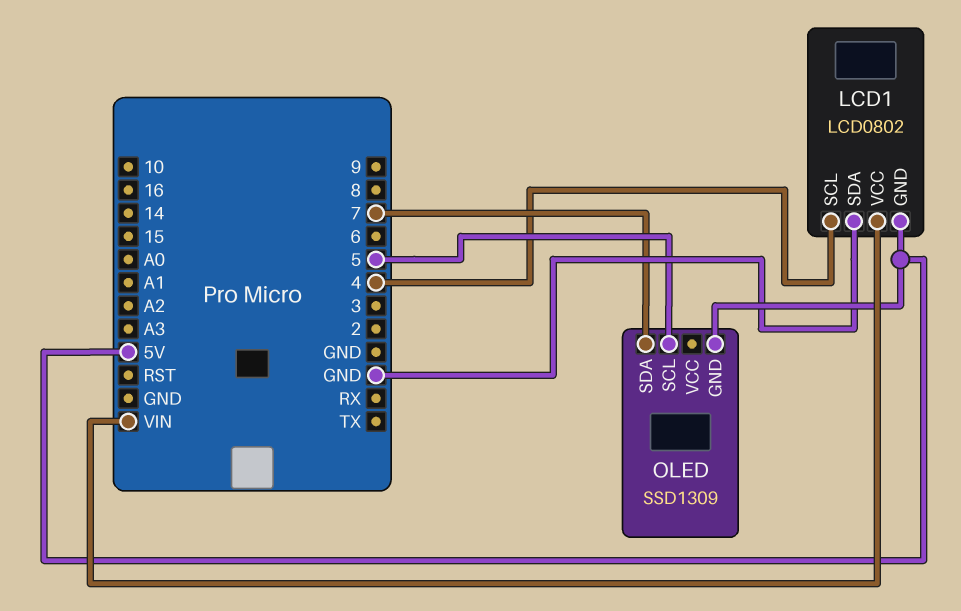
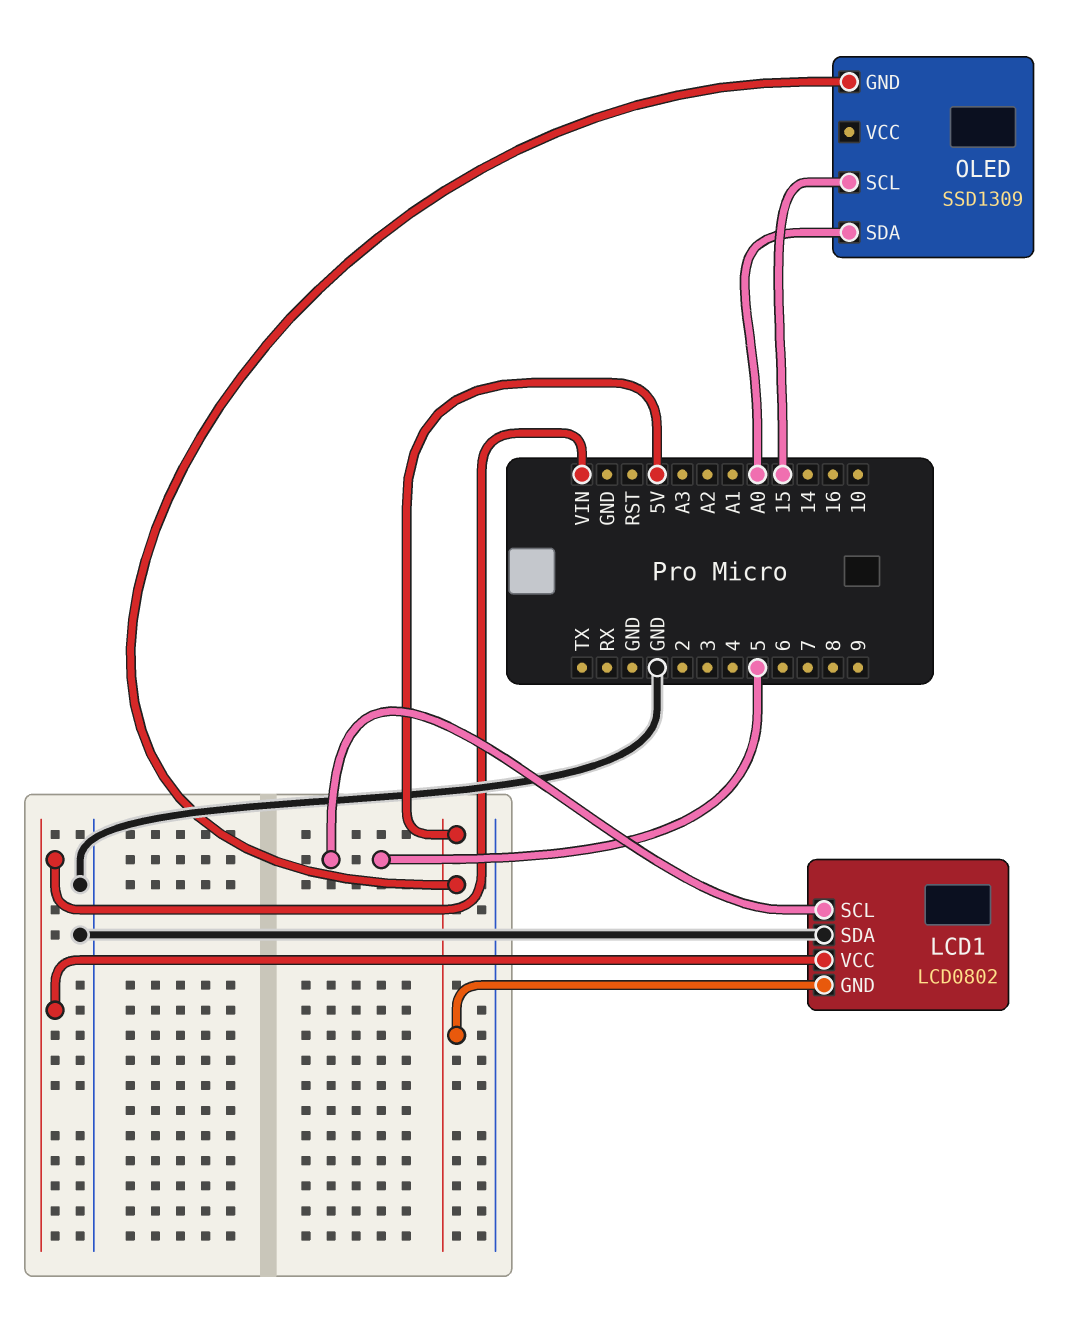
LCD1 pin SCL: 4 -> 5
OLED pin SCL: 5 -> 15
OLED pin SDA: 7 -> A0

